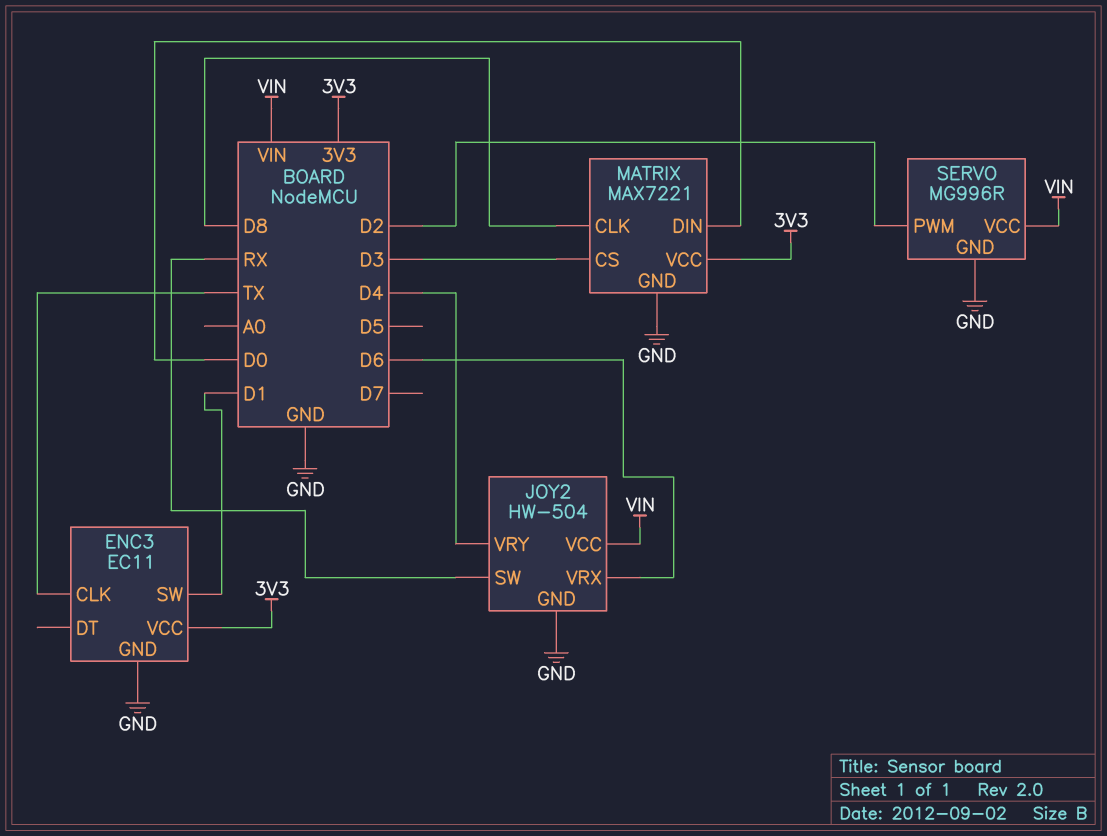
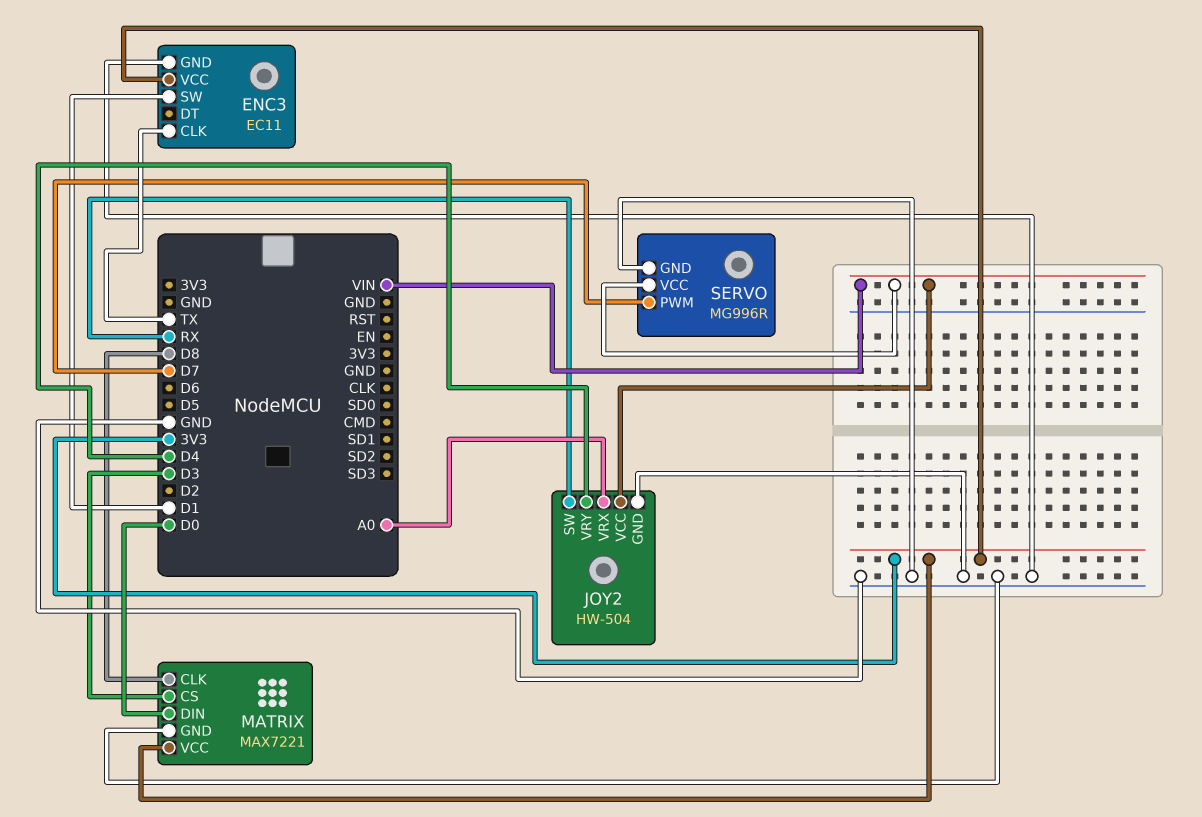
JOY2 pin VRX: D6 -> A0
SERVO pin PWM: D2 -> D7

